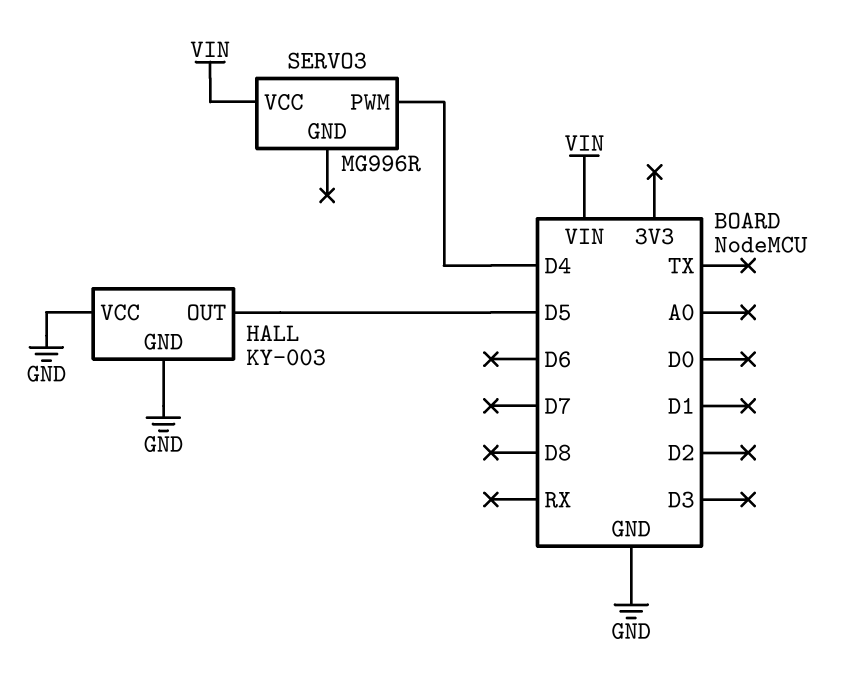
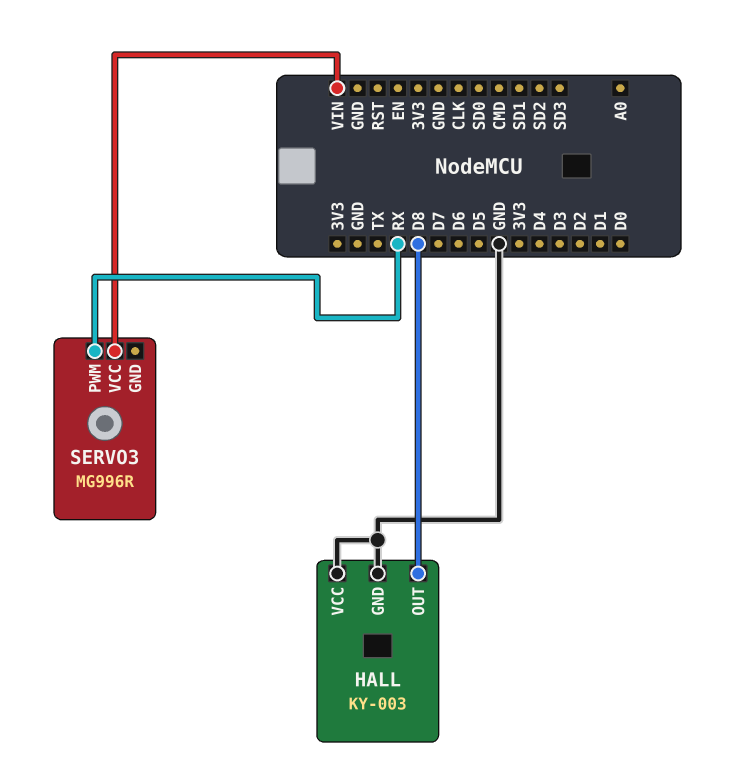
HALL pin OUT: D5 -> D8
SERVO3 pin PWM: D4 -> RX

